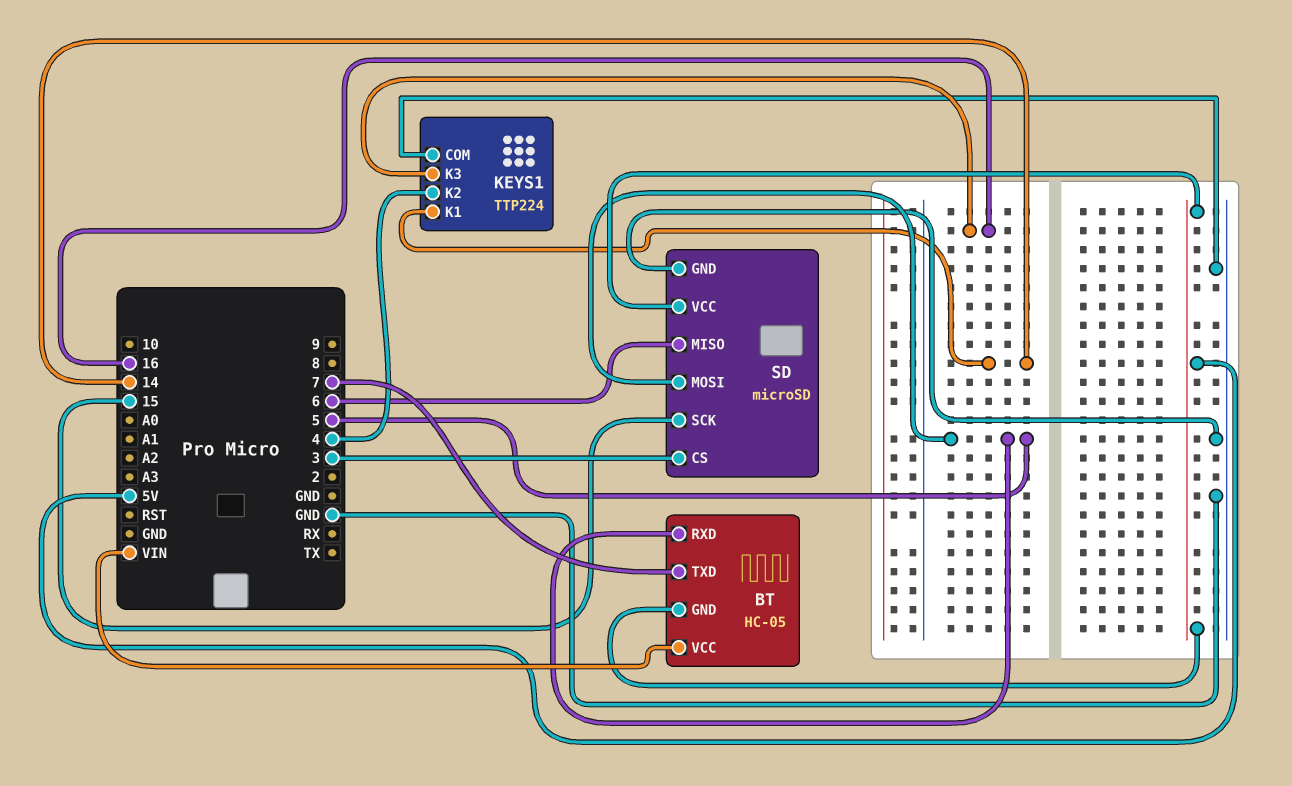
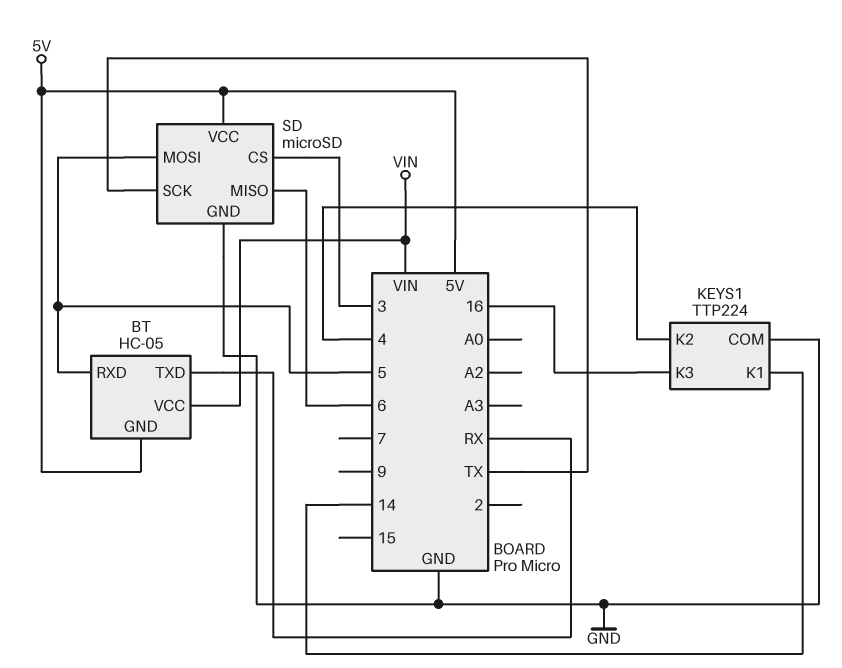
BT pin TXD: 7 -> RX
SD pin SCK: 15 -> TX

